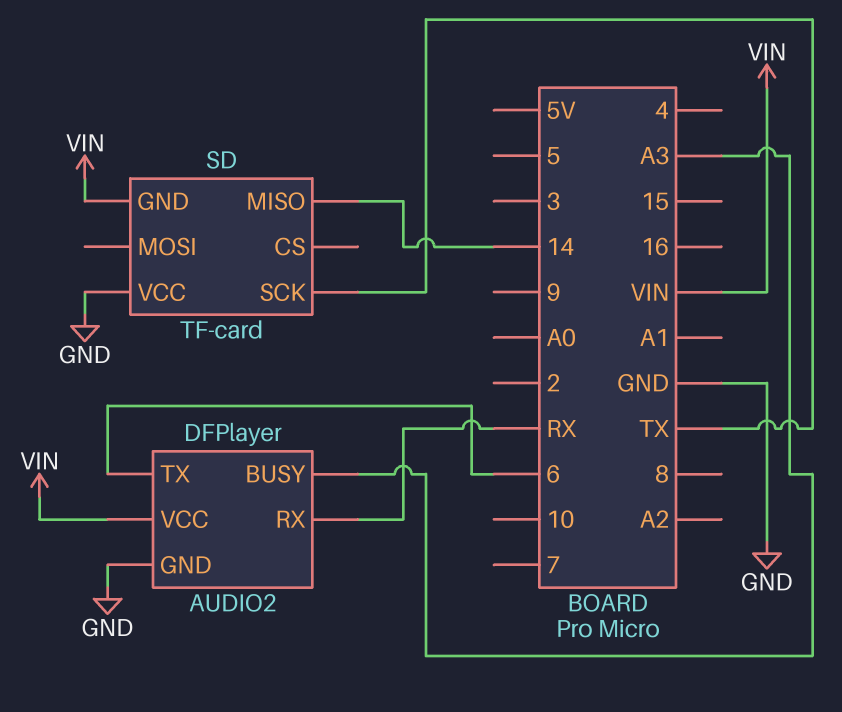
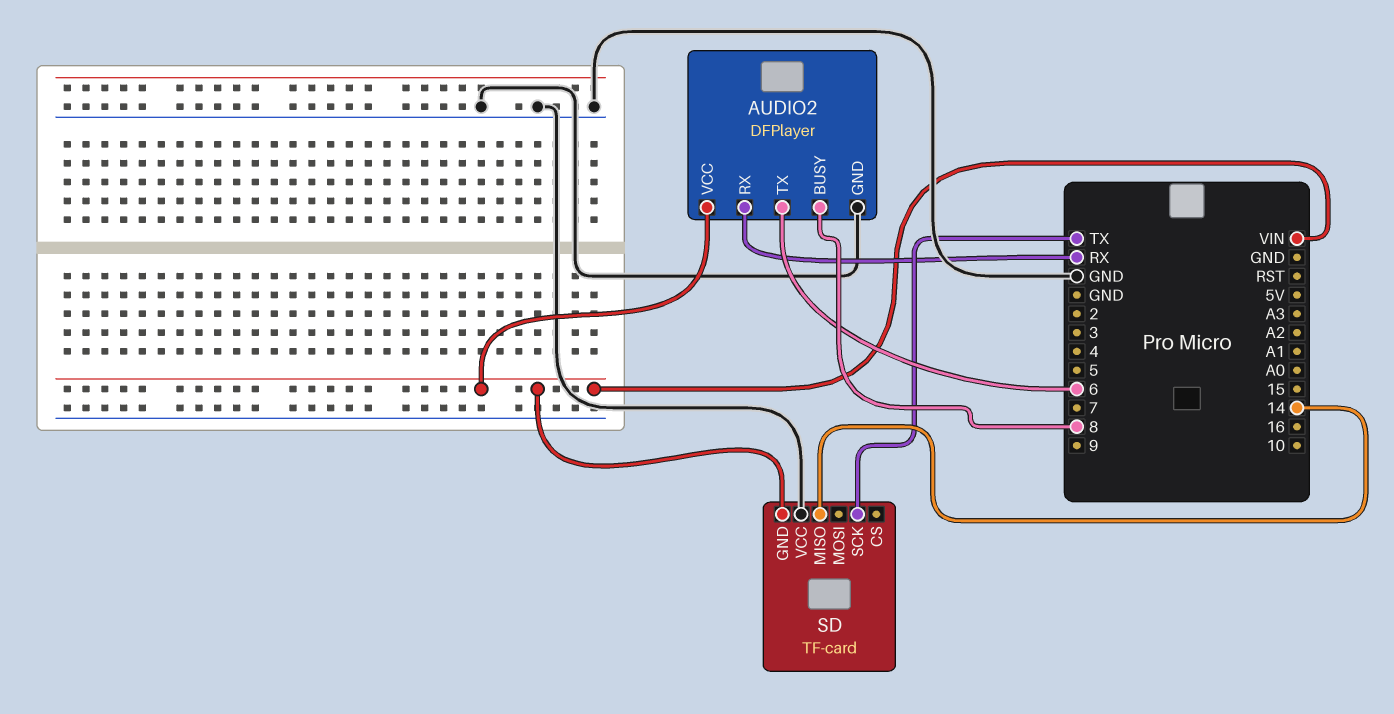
AUDIO2 pin BUSY: A3 -> 8

